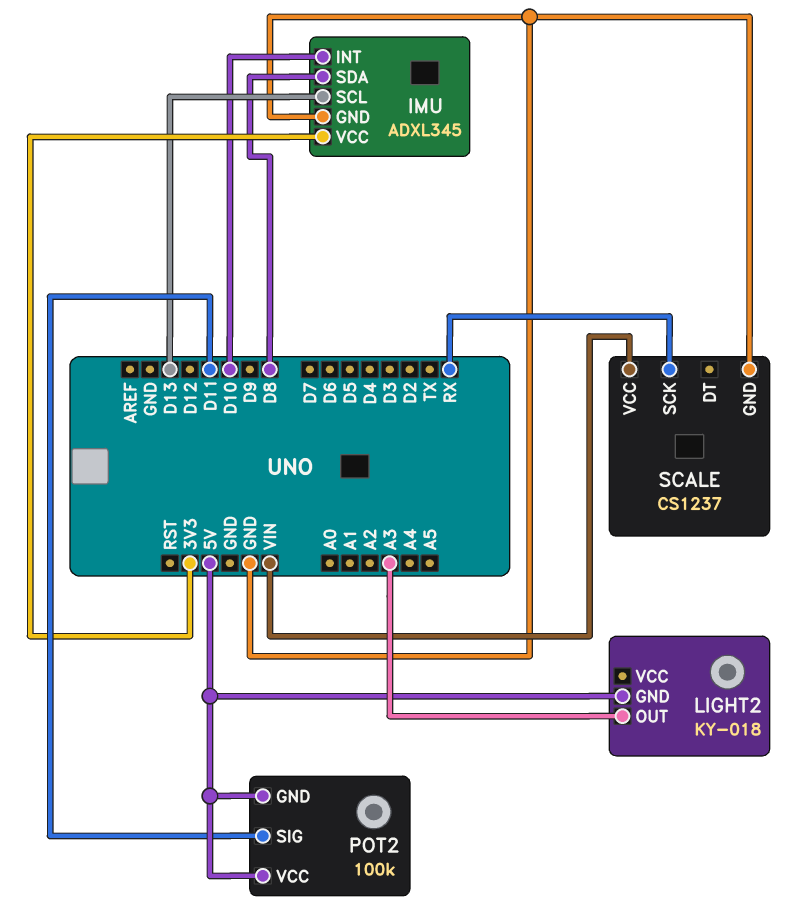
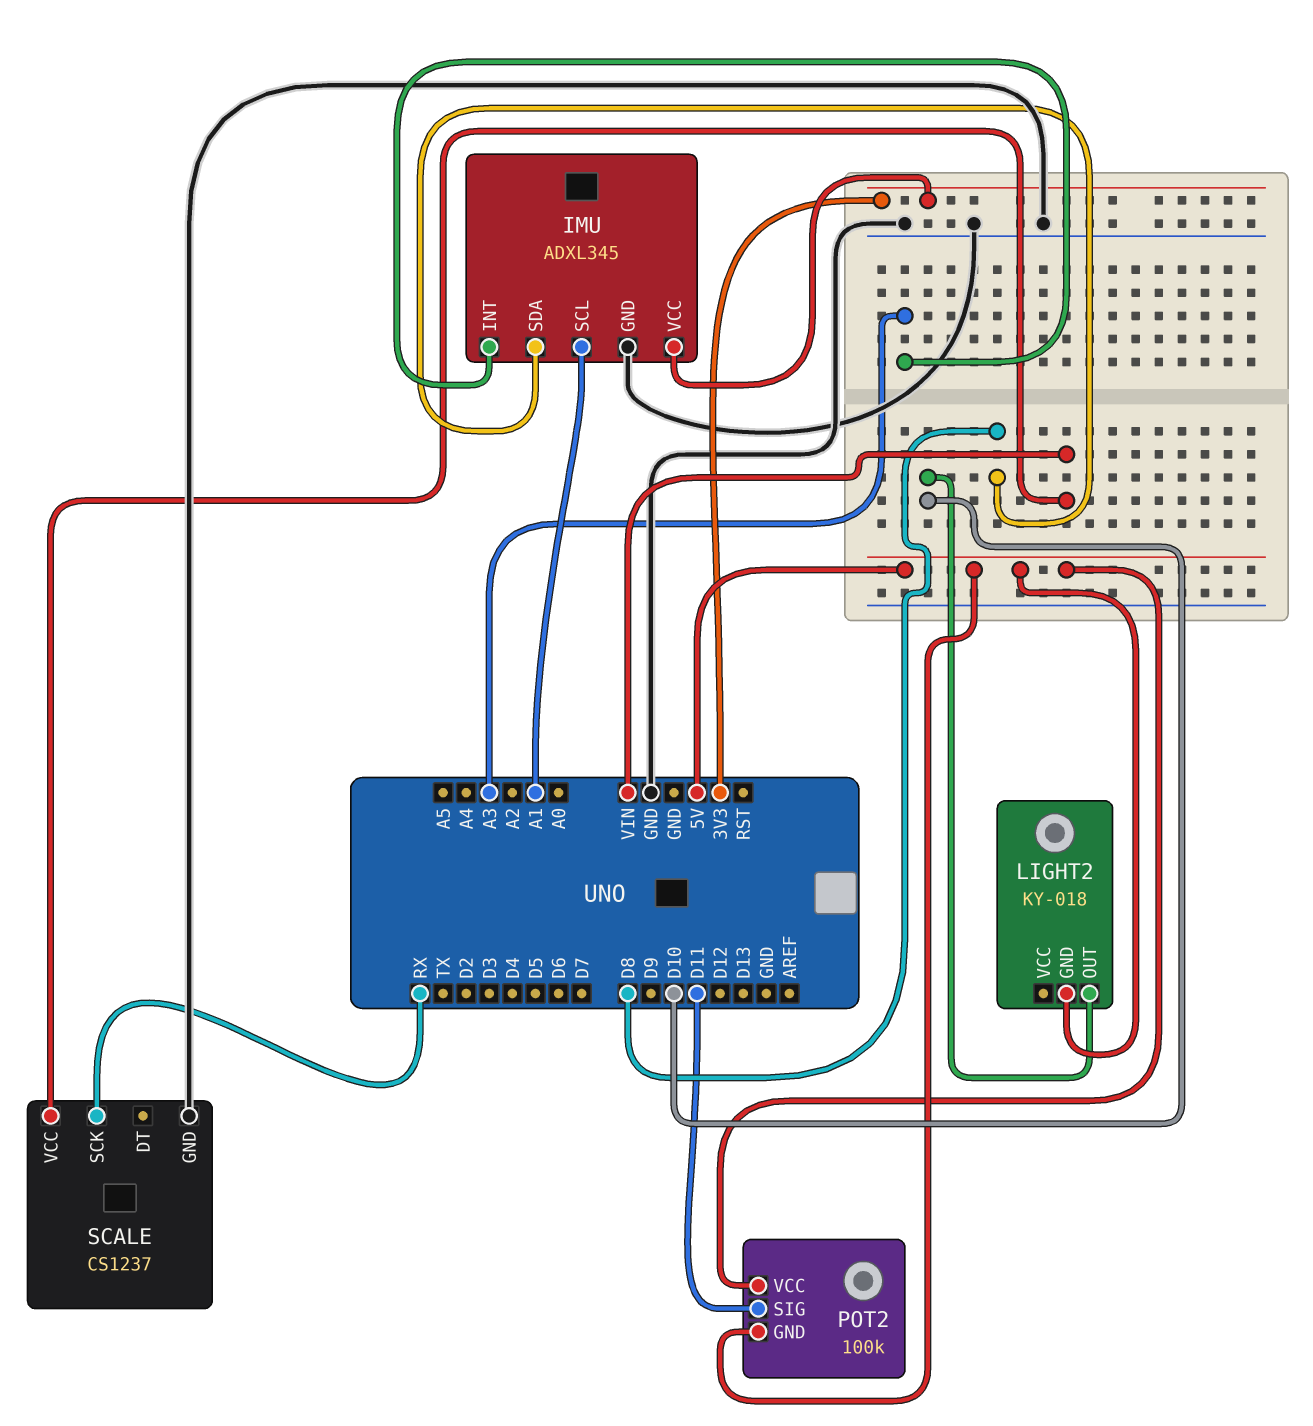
IMU pin INT: D10 -> A3
IMU pin SCL: D13 -> A1
LIGHT2 pin OUT: A3 -> D10

